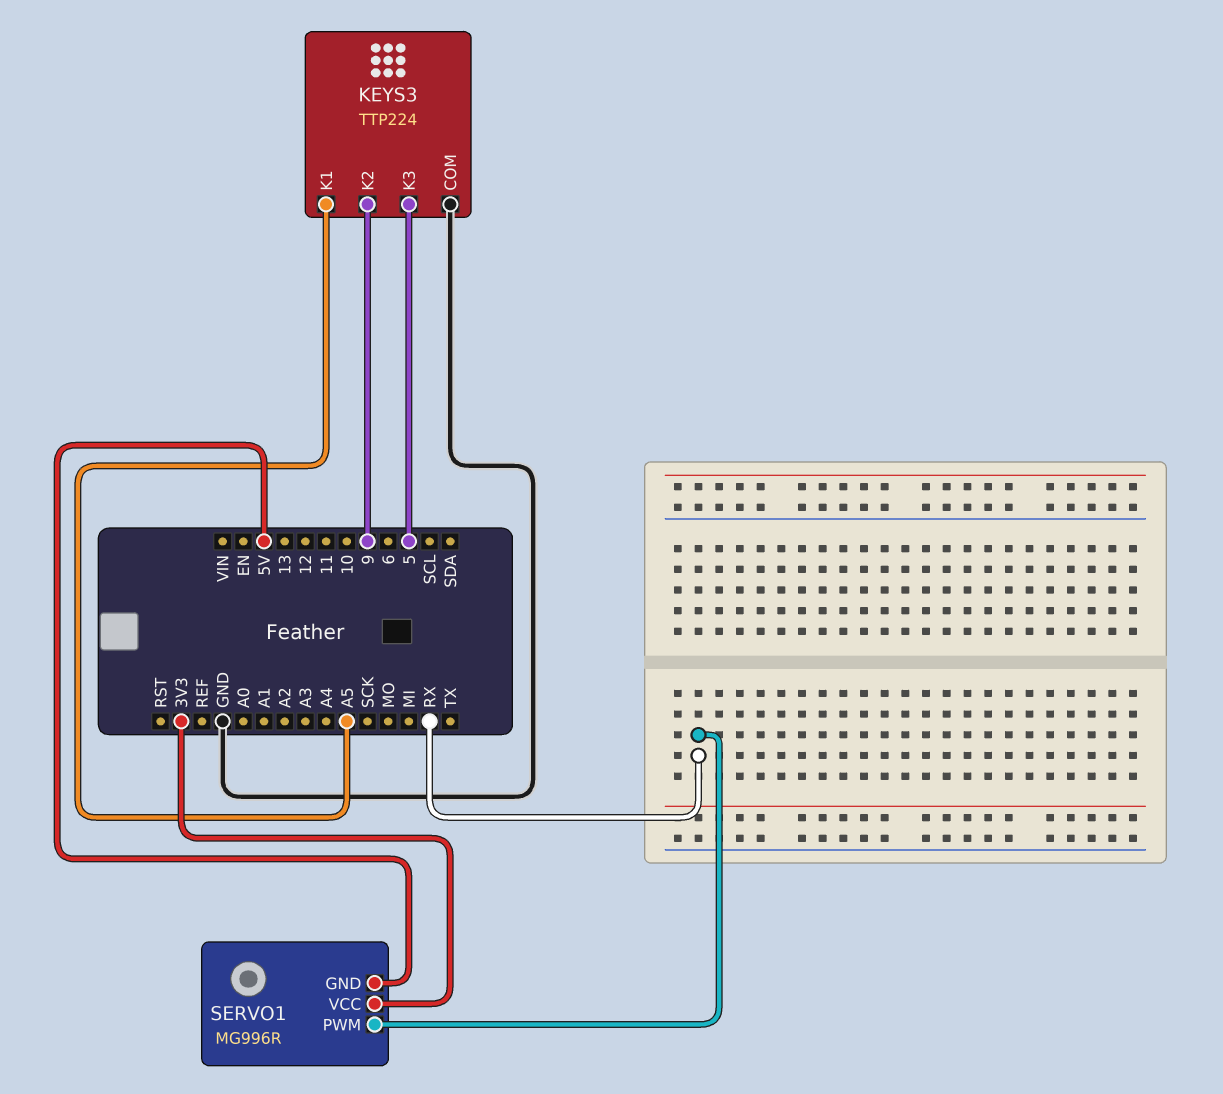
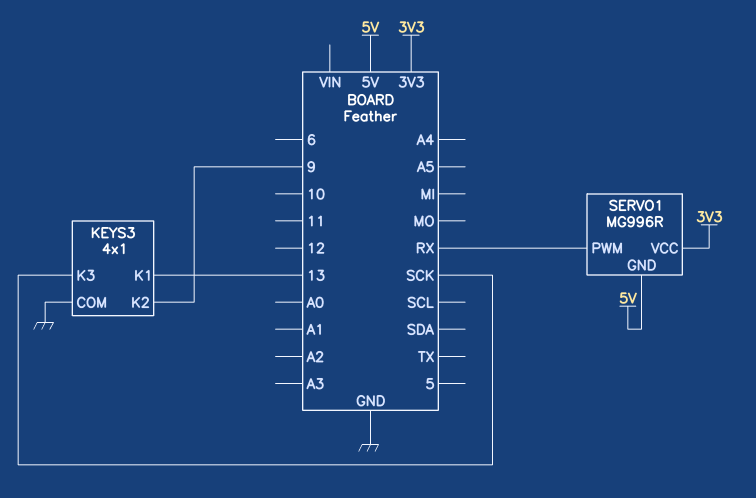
KEYS3: TTP224 -> 4x1
KEYS3 pin K1: A5 -> 13
KEYS3 pin K3: 5 -> SCK

